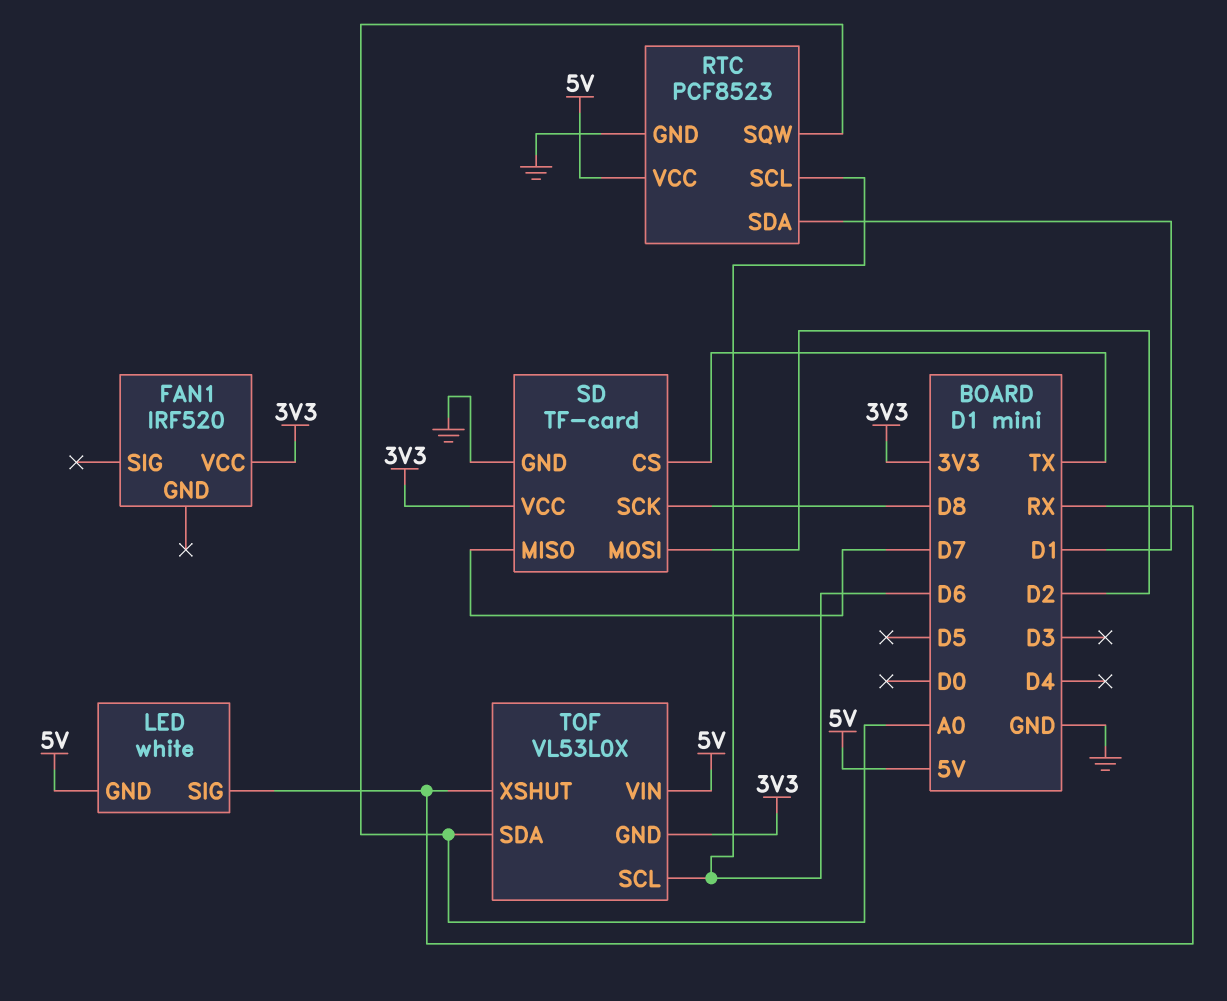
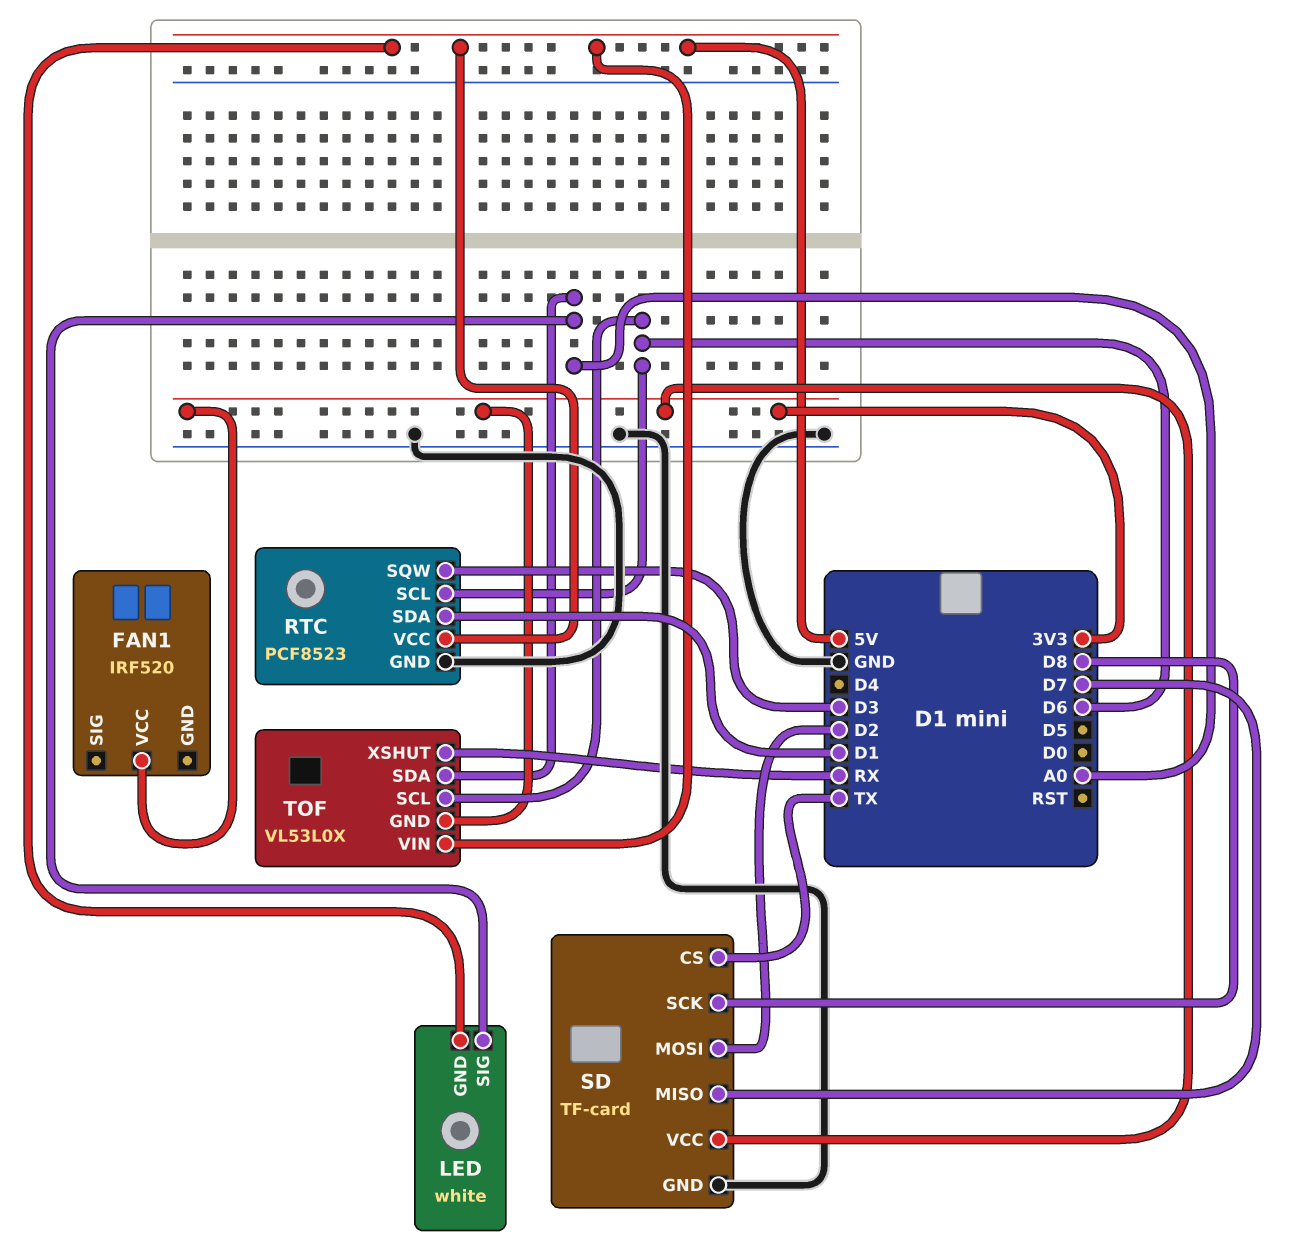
LED pin SIG: RX -> A0
RTC pin SQW: A0 -> D3

